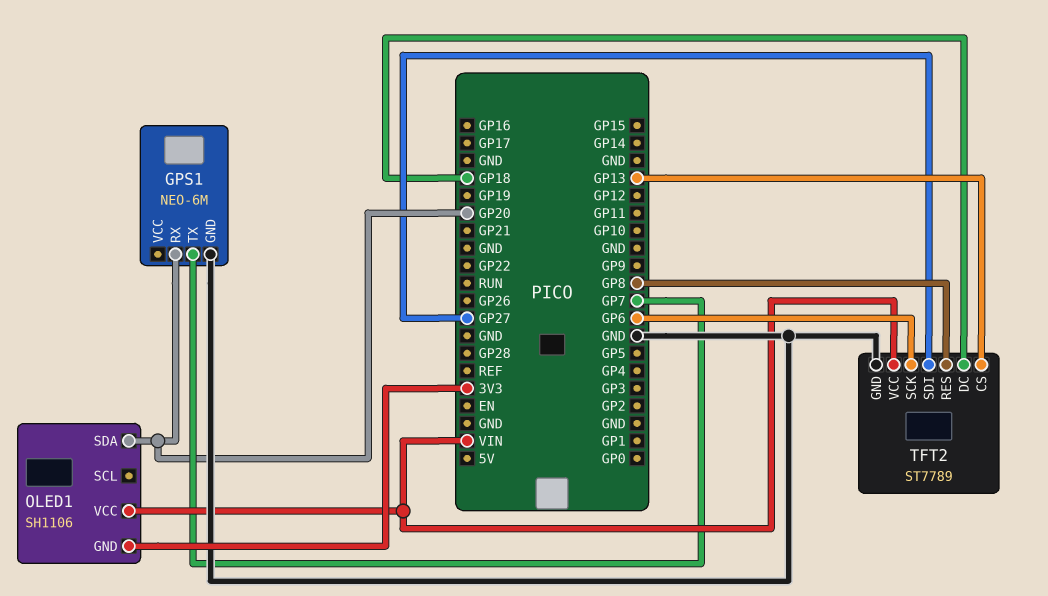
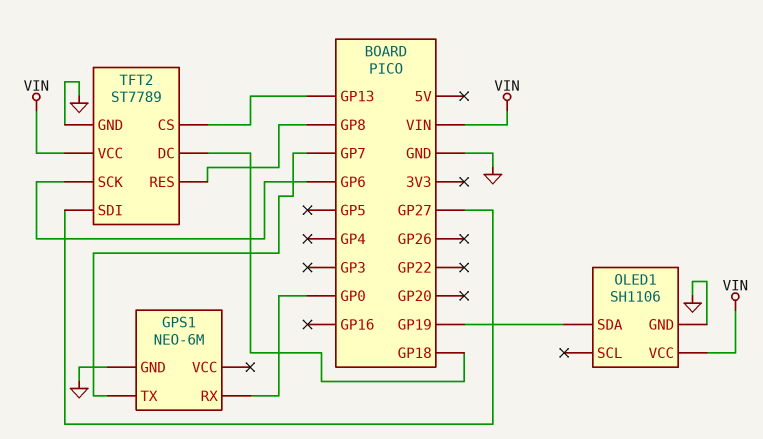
GPS1 pin RX: GP20 -> GP0
OLED1 pin GND: 3V3 -> GND
OLED1 pin SDA: GP20 -> GP19

